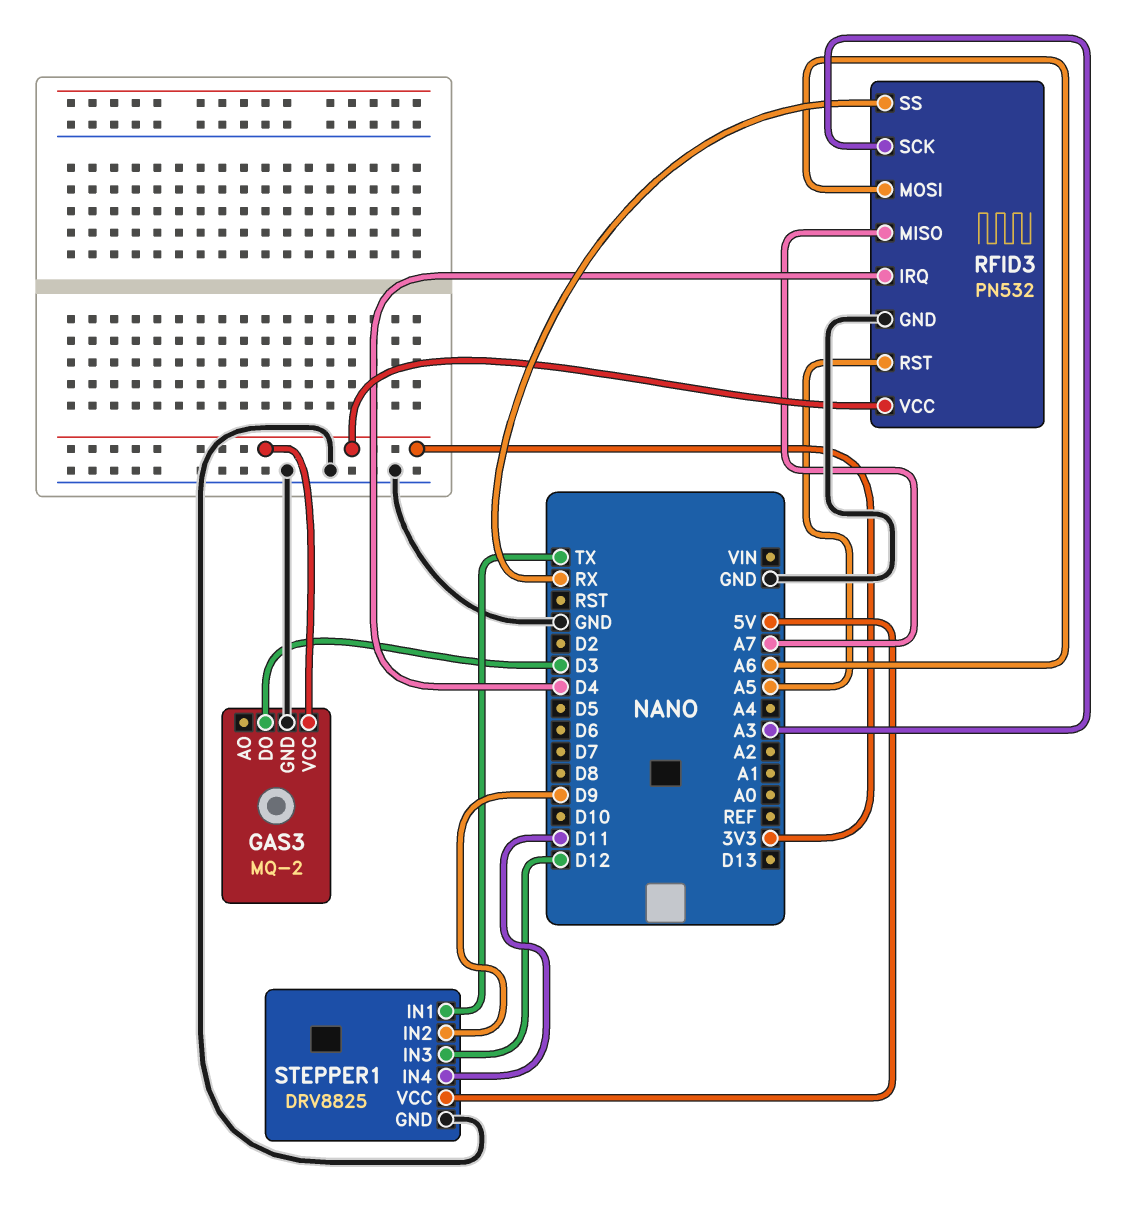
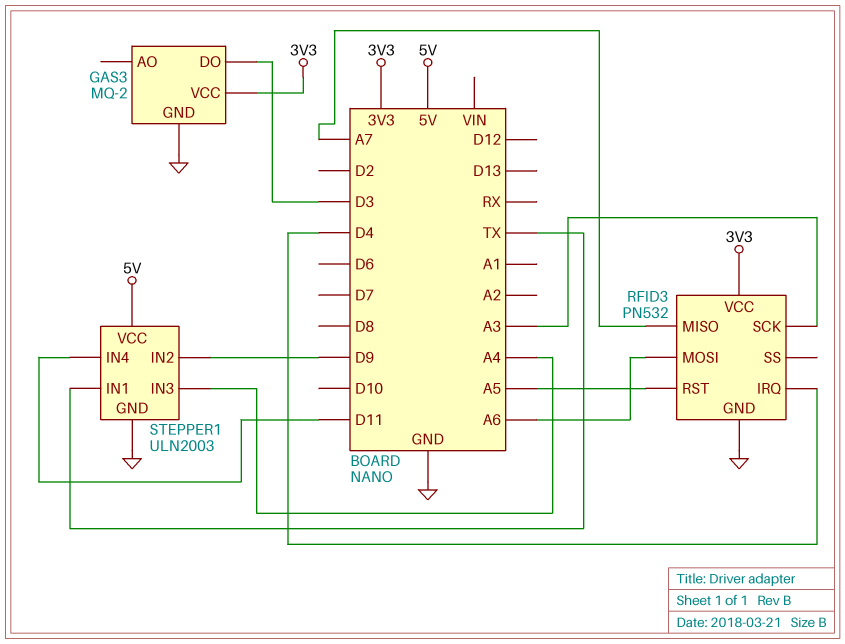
RFID3 pin SS: RX -> none
STEPPER1: DRV8825 -> ULN2003
STEPPER1 pin IN3: D12 -> A4

